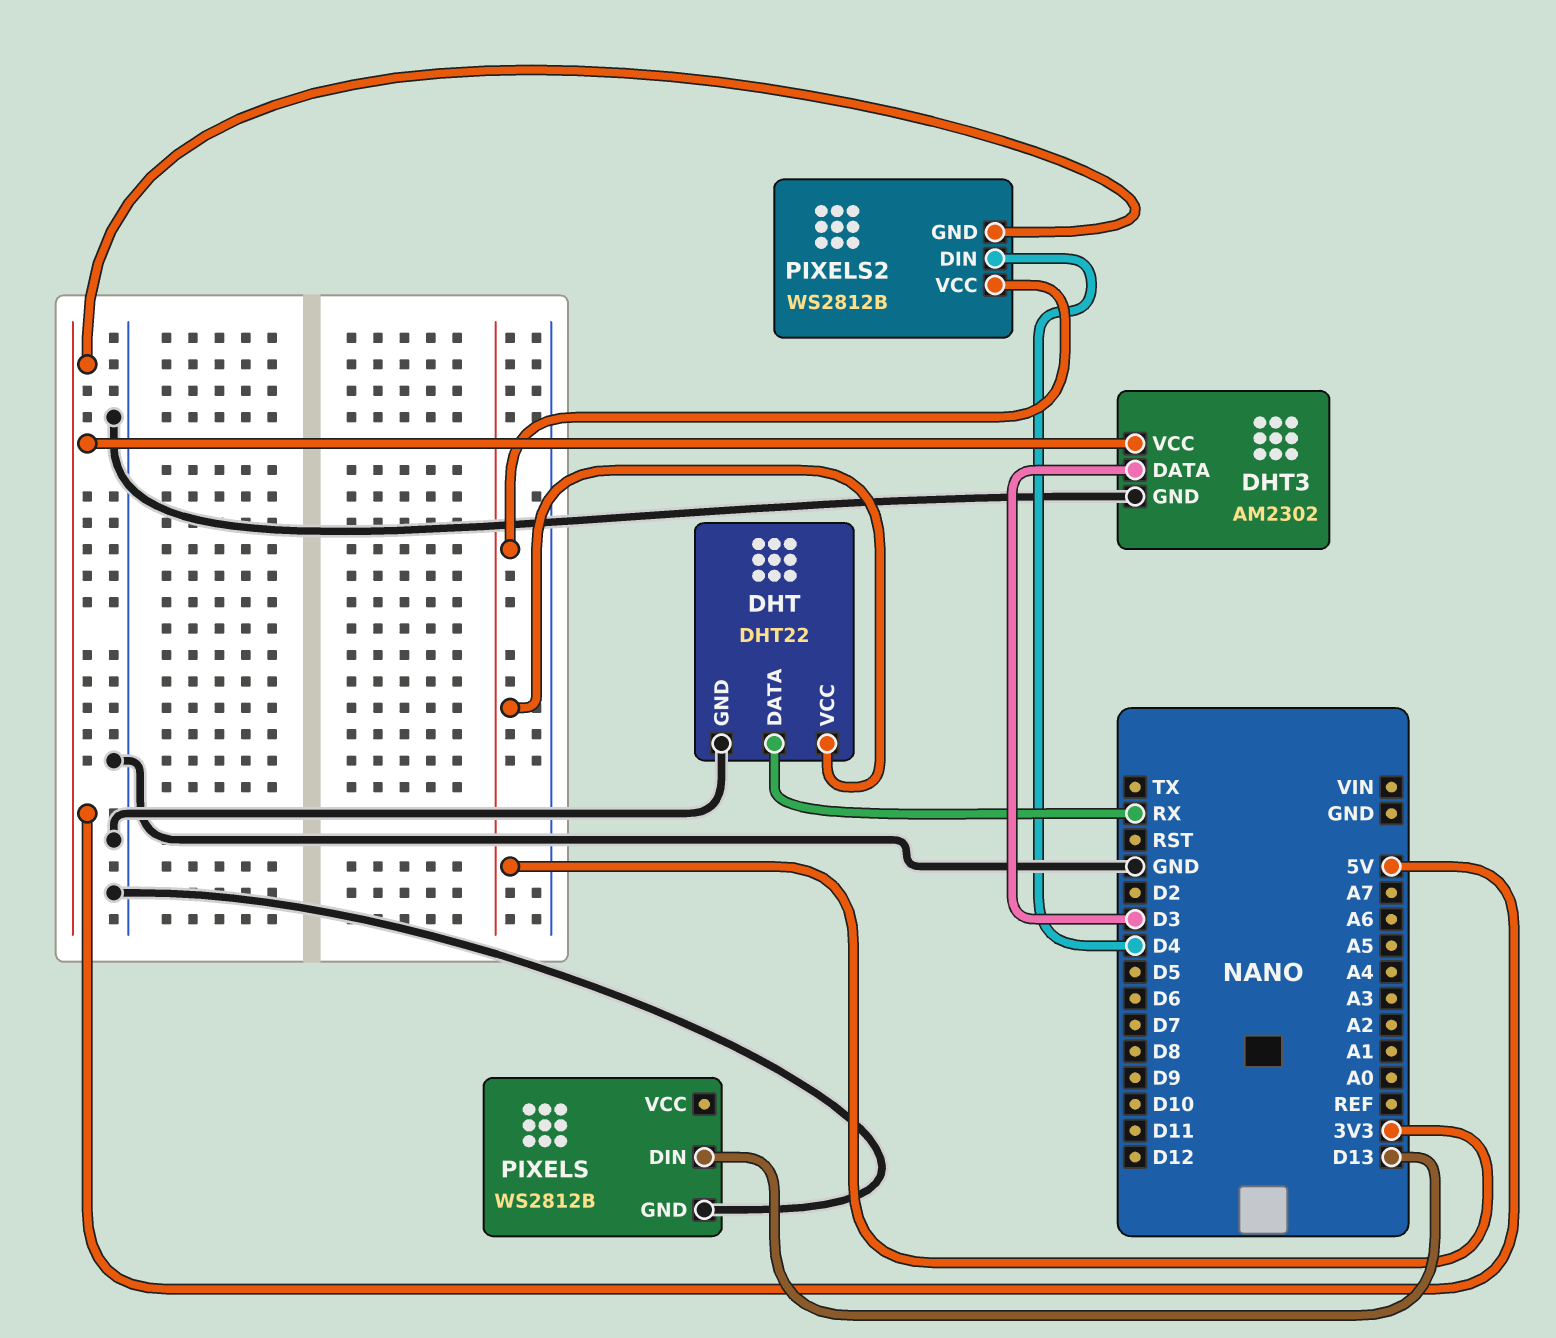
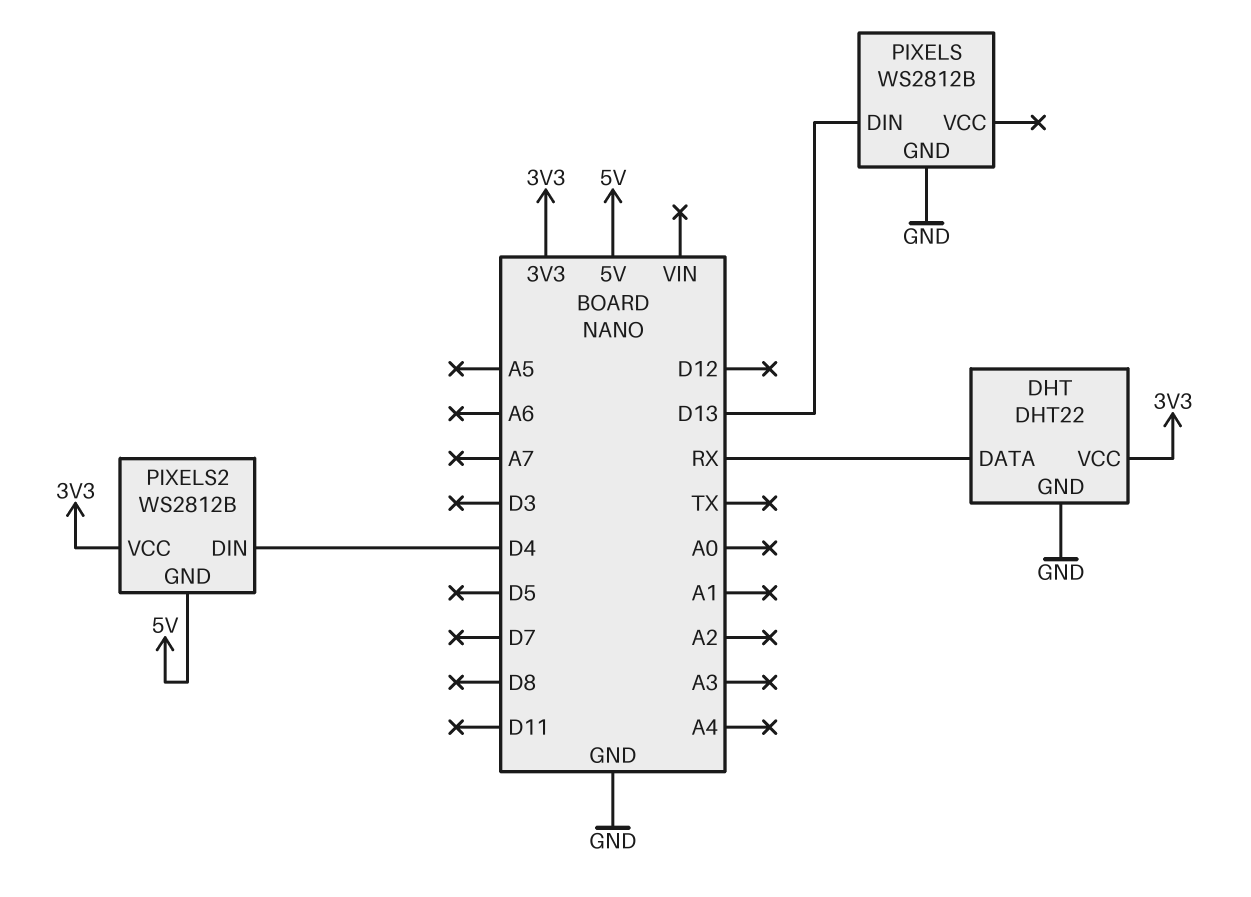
DHT3: AM2302 -> none
DHT3 pin DATA: D3 -> none
DHT3 pin GND: GND -> none
DHT3 pin VCC: 5V -> none

